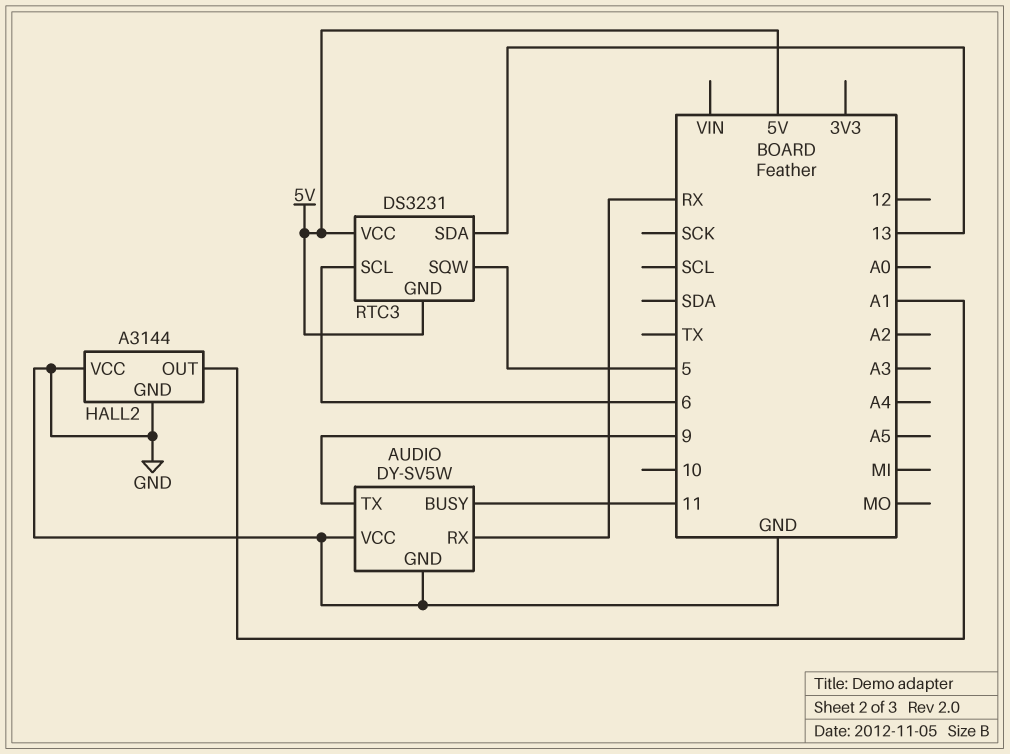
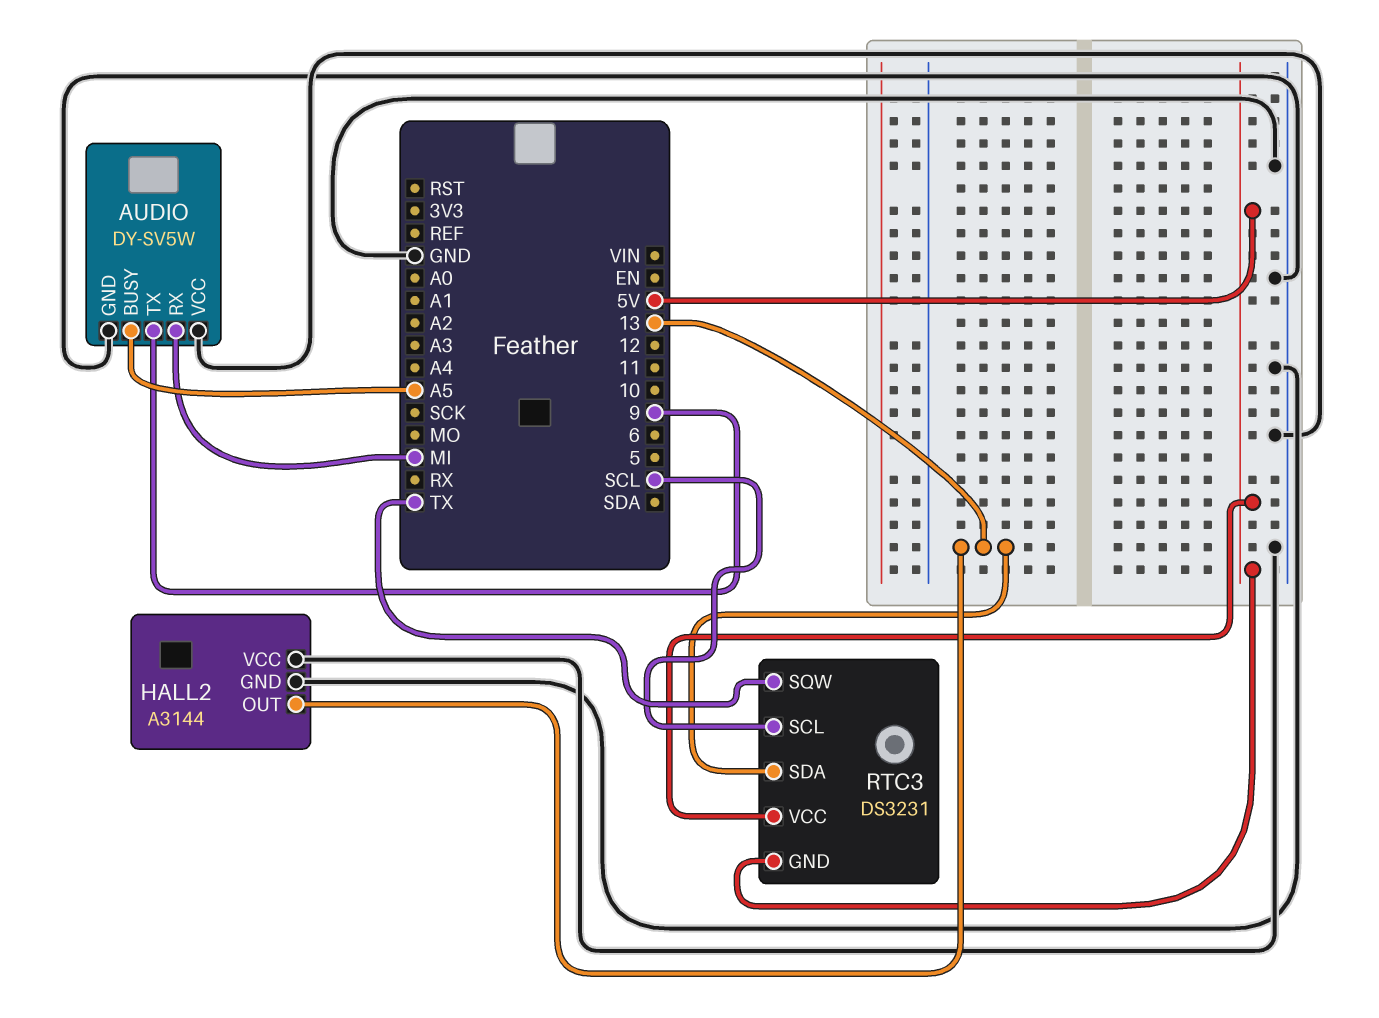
AUDIO pin BUSY: 11 -> A5
AUDIO pin RX: RX -> MI
HALL2 pin OUT: A1 -> 13
RTC3 pin SCL: 6 -> SCL
RTC3 pin SQW: 5 -> TX

